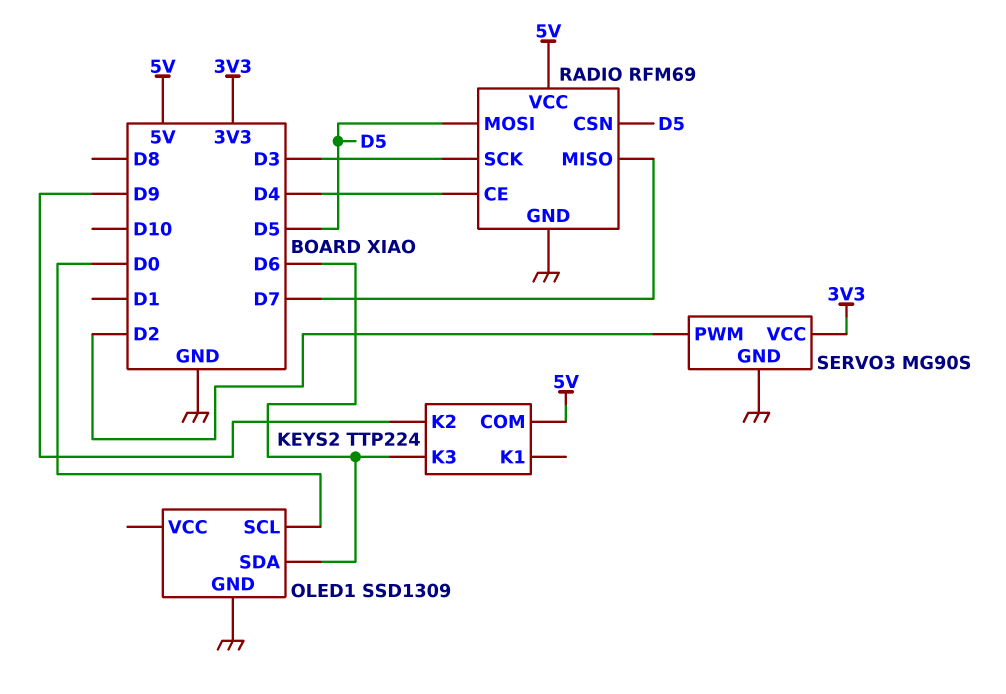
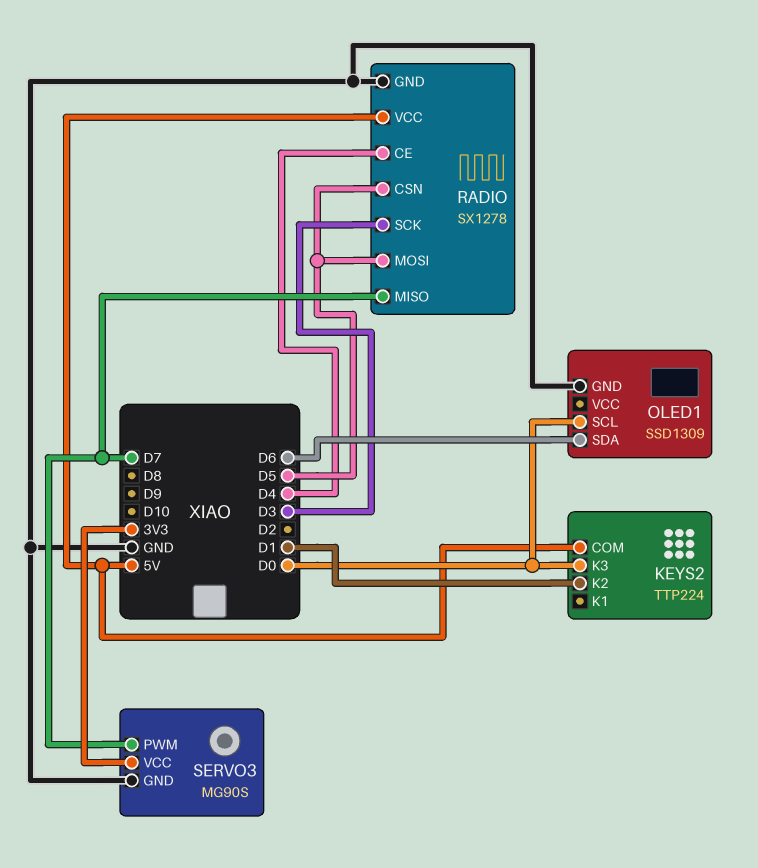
KEYS2 pin K2: D9 -> D1
KEYS2 pin K3: D6 -> D0
RADIO: RFM69 -> SX1278
SERVO3 pin PWM: D2 -> D7

